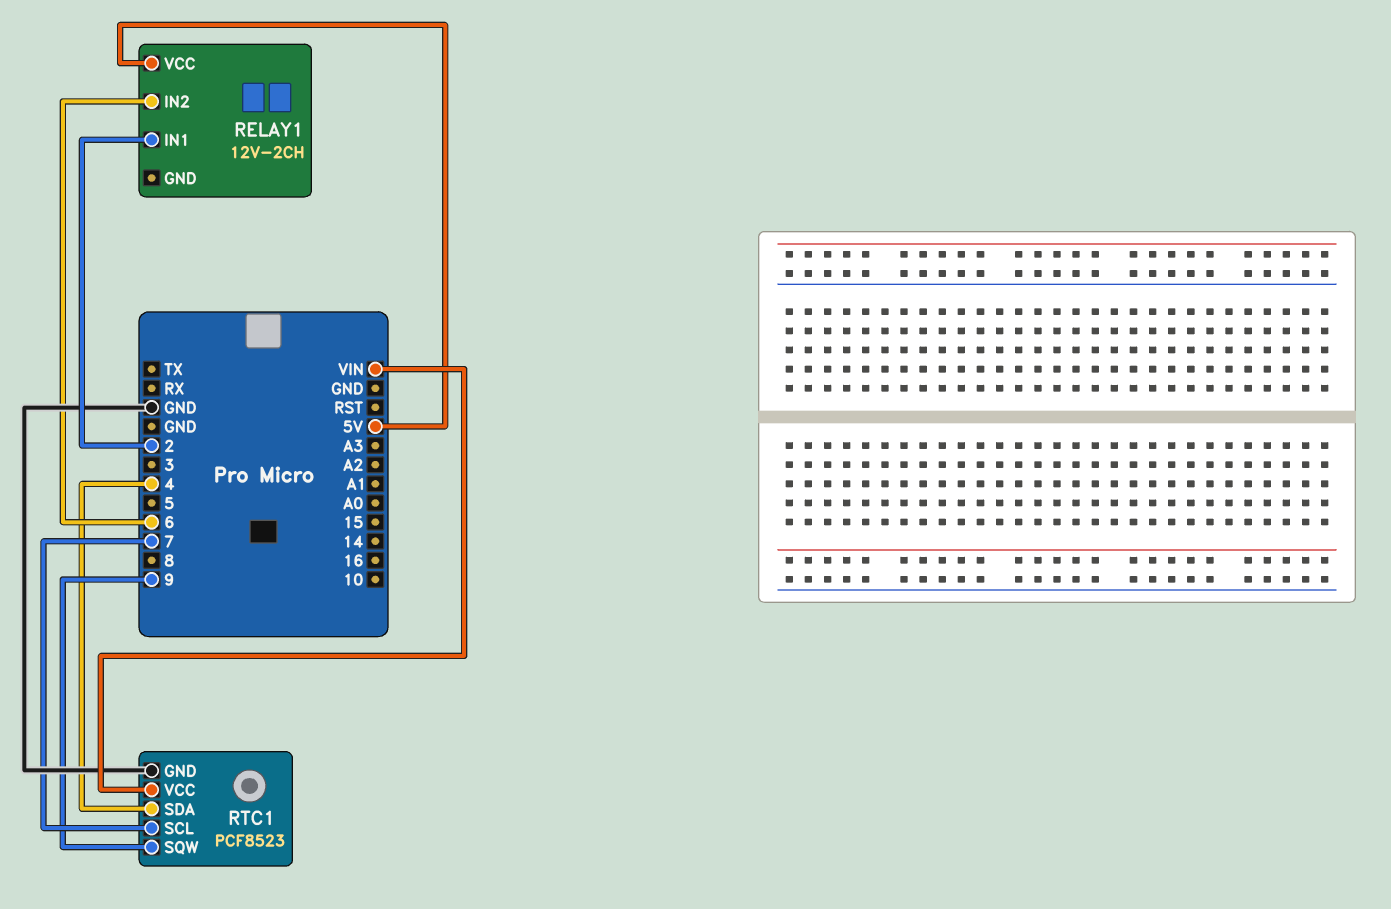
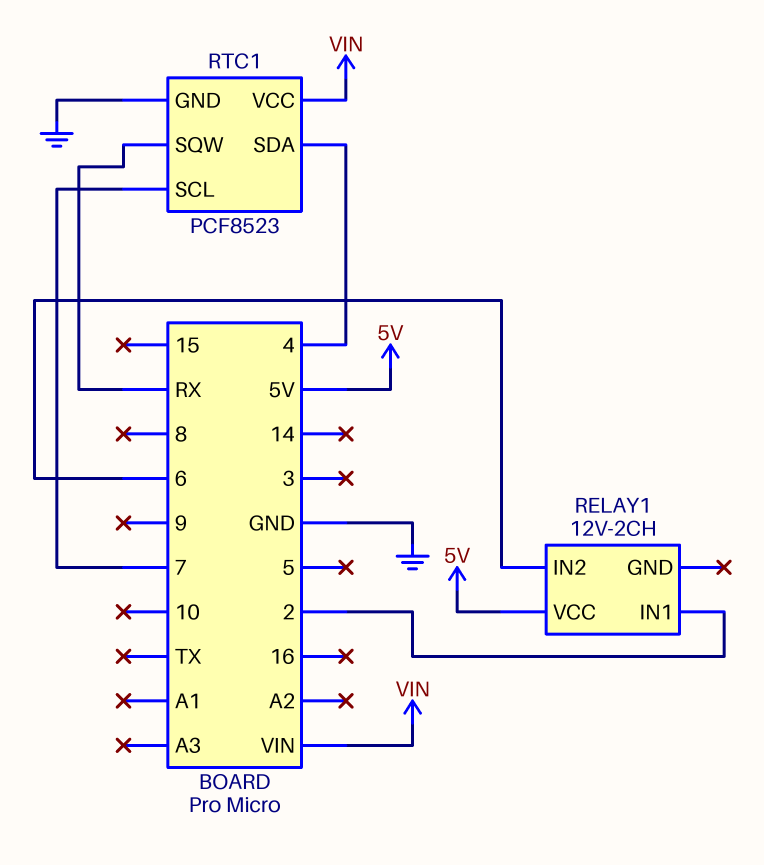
RTC1 pin SQW: 9 -> RX

